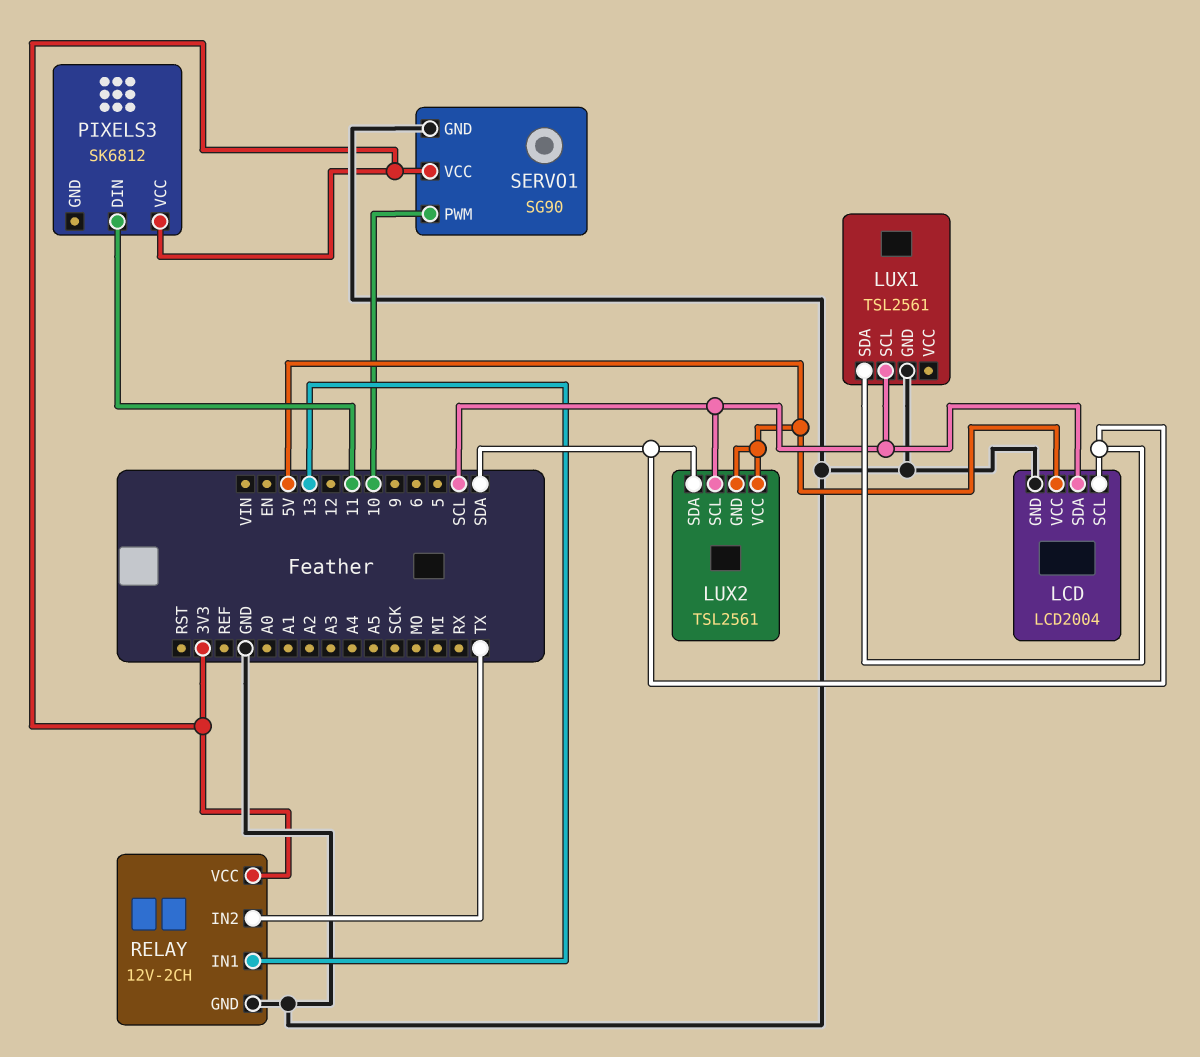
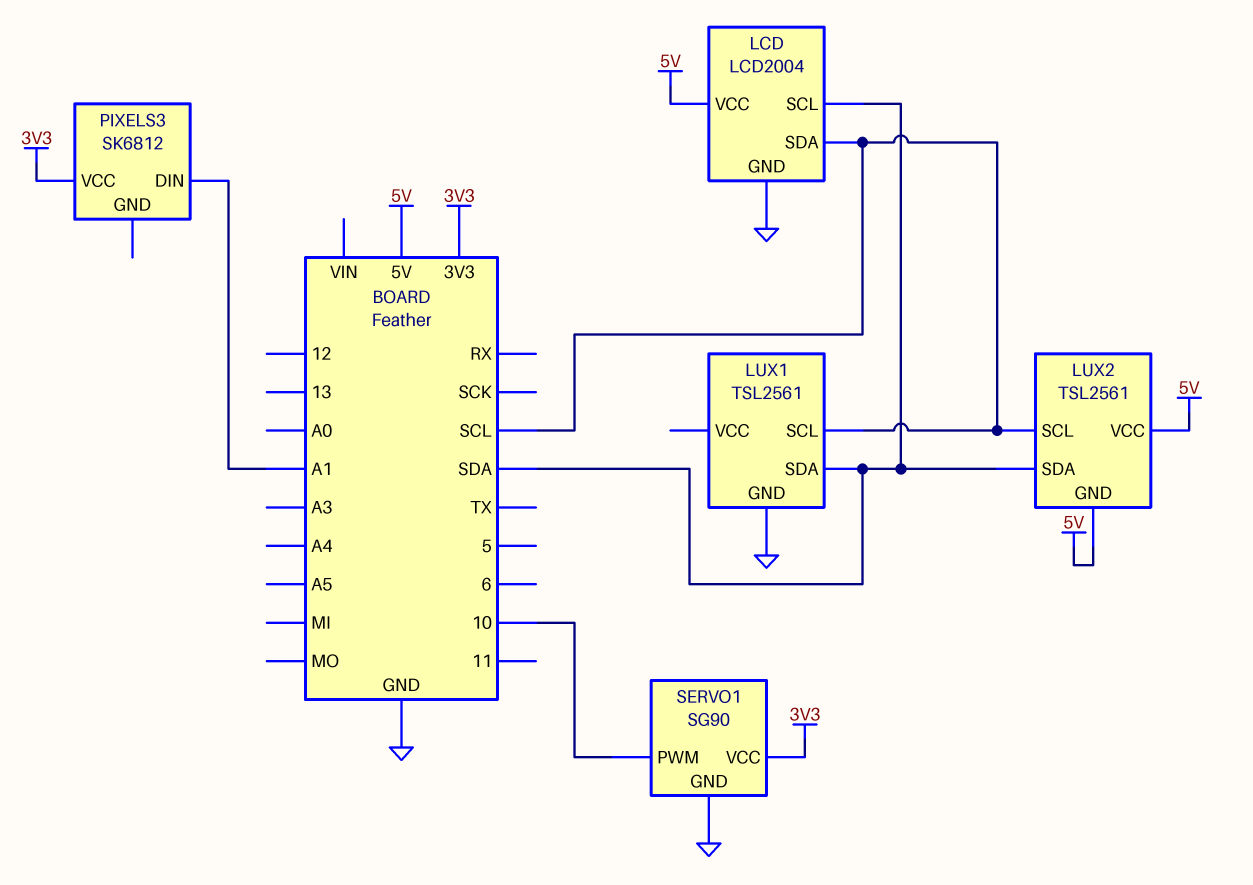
PIXELS3 pin DIN: 11 -> A1
RELAY: 12V-2CH -> none
RELAY pin GND: GND -> none
RELAY pin IN1: 13 -> none
RELAY pin IN2: TX -> none
RELAY pin VCC: 3V3 -> none

